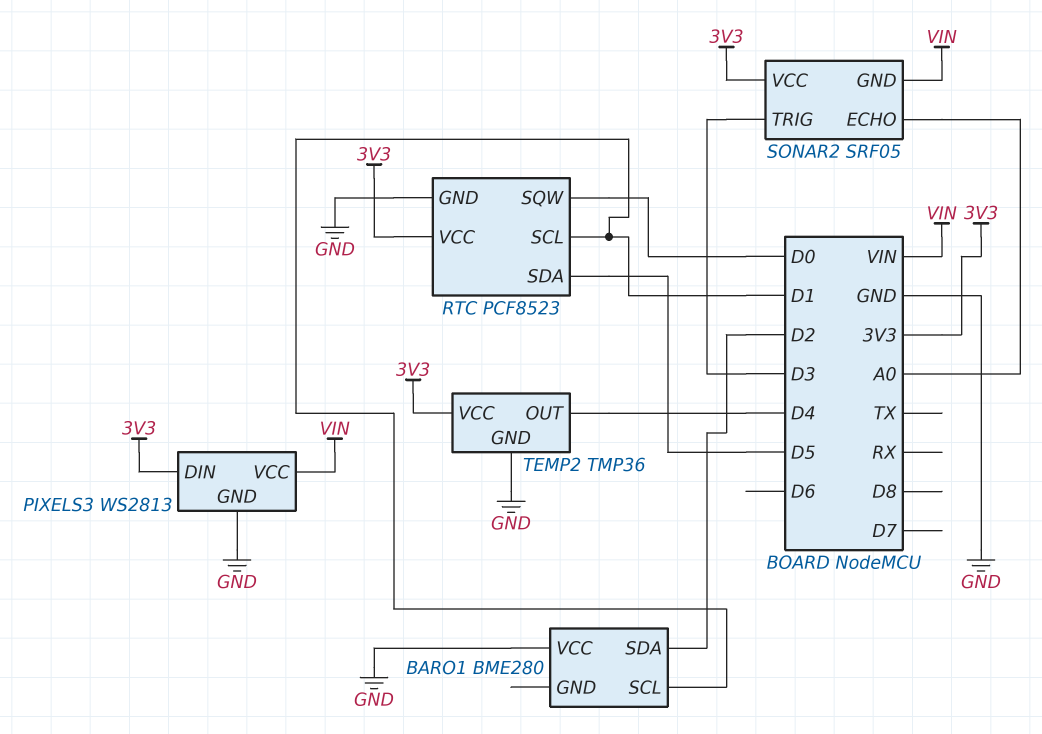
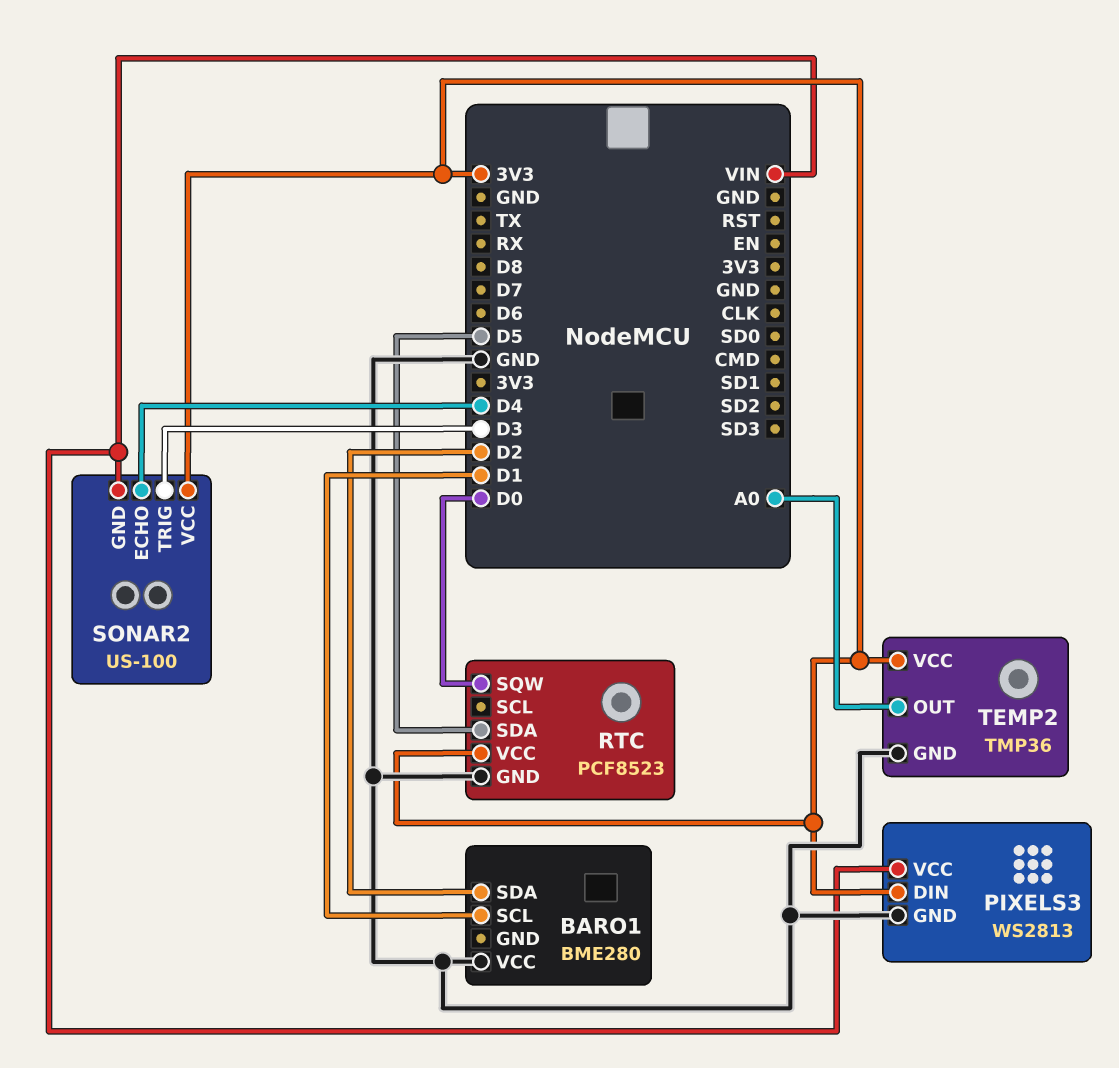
RTC pin SCL: D1 -> none
SONAR2: SRF05 -> US-100
SONAR2 pin ECHO: A0 -> D4
TEMP2 pin OUT: D4 -> A0

